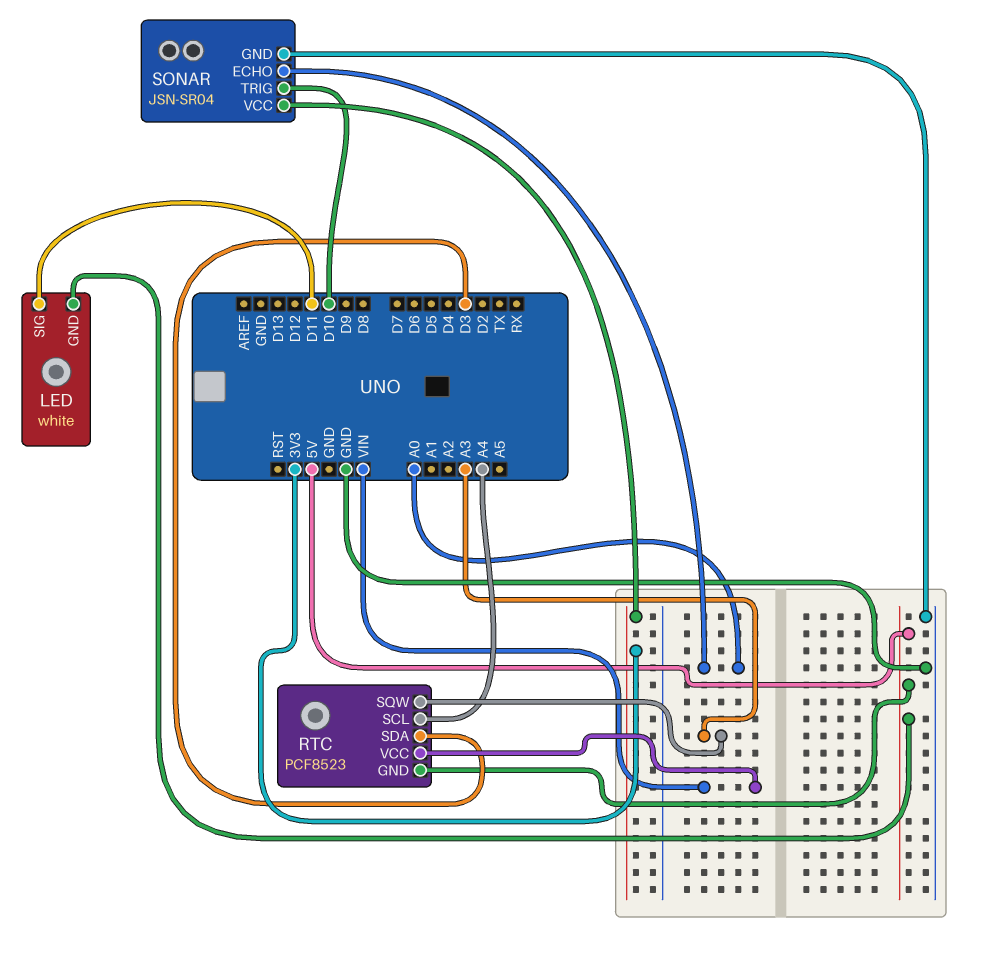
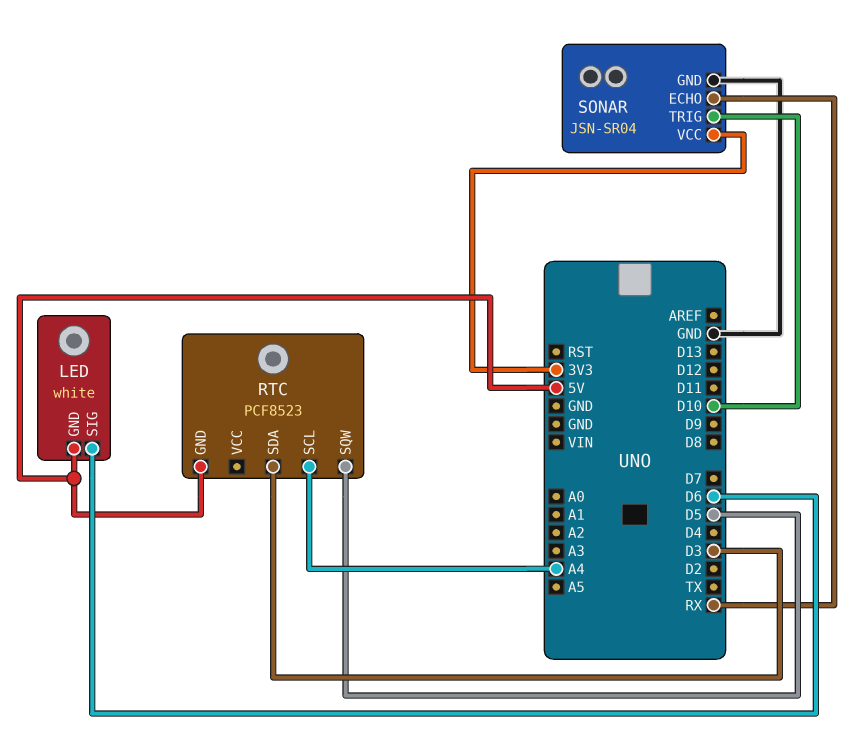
LED pin SIG: D11 -> D6
RTC pin SQW: A3 -> D5
RTC pin VCC: VIN -> none
SONAR pin ECHO: A0 -> RX

